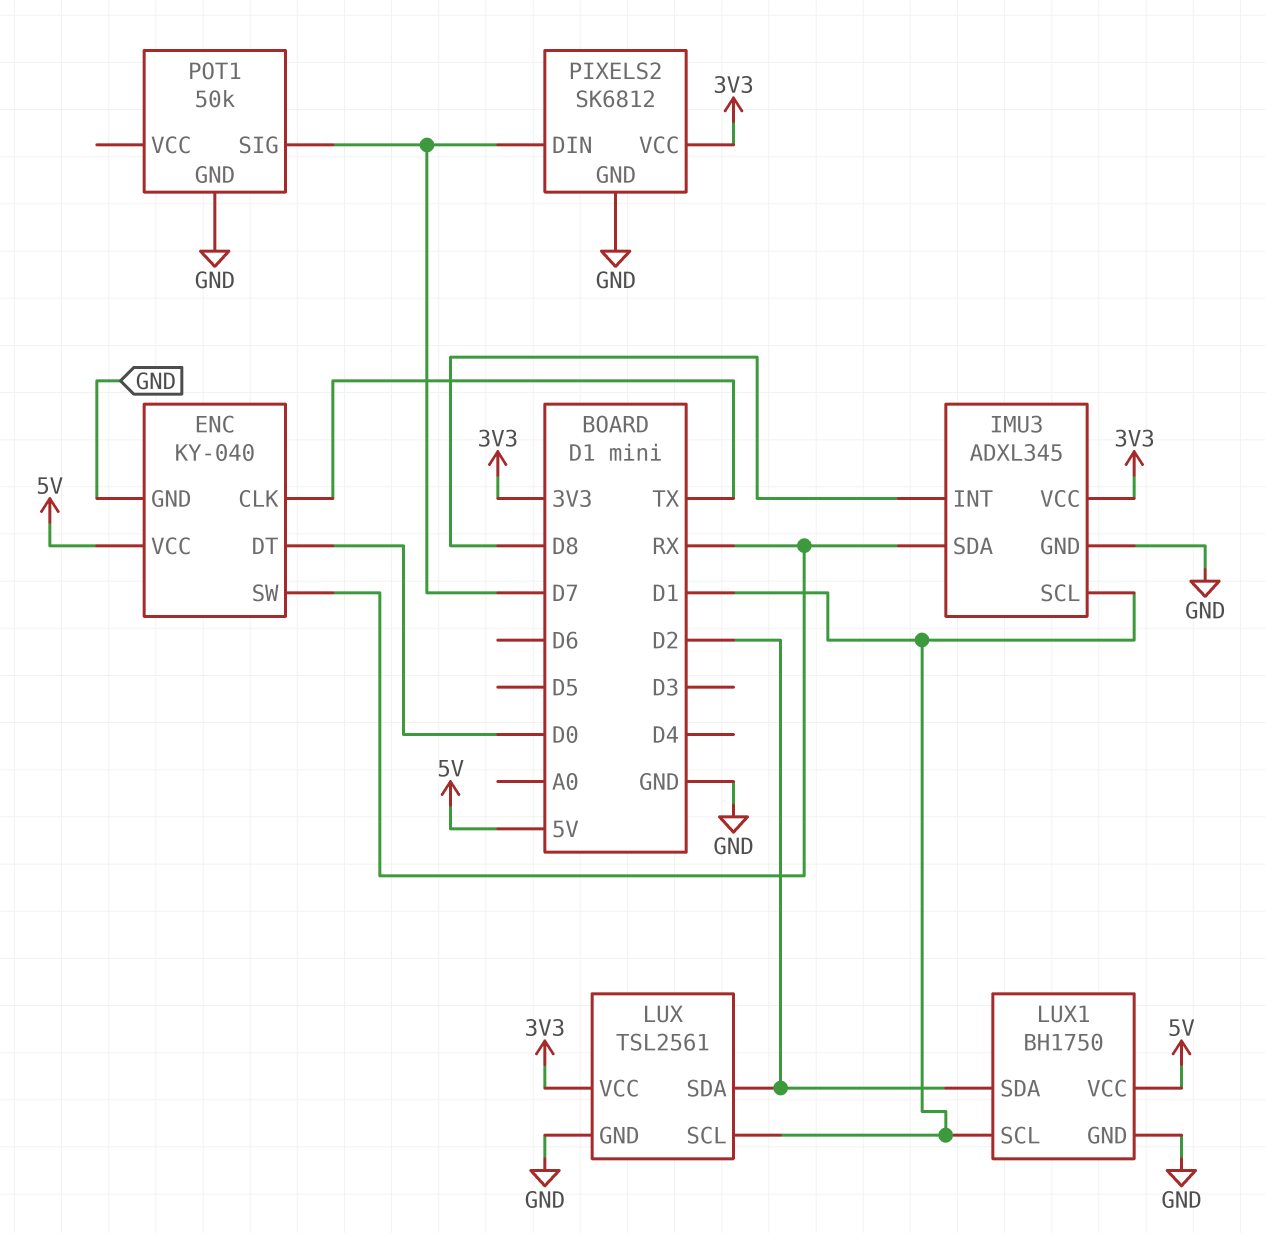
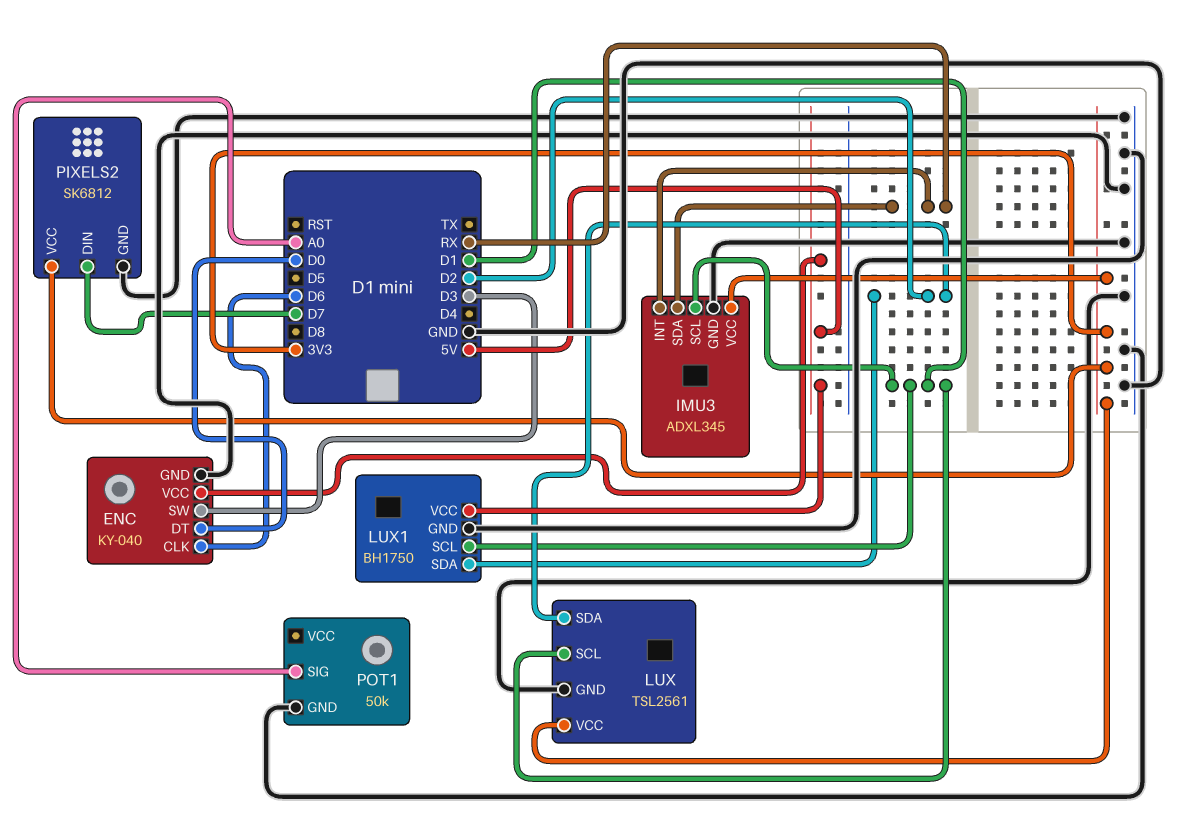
ENC pin CLK: TX -> D6
ENC pin SW: RX -> D3
IMU3 pin INT: D8 -> RX
POT1 pin SIG: D7 -> A0

